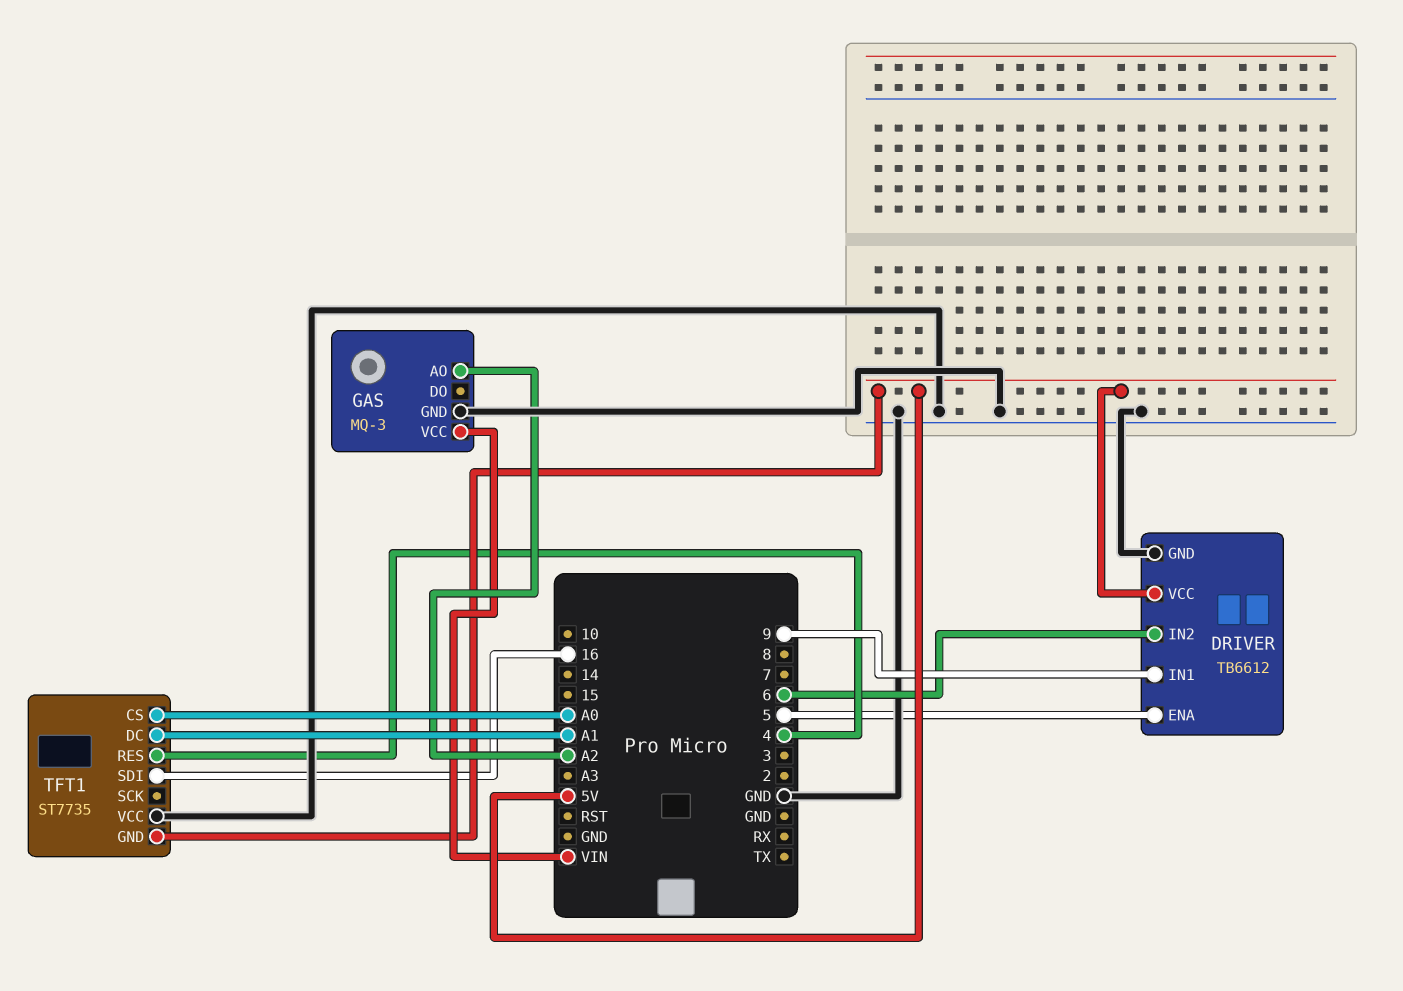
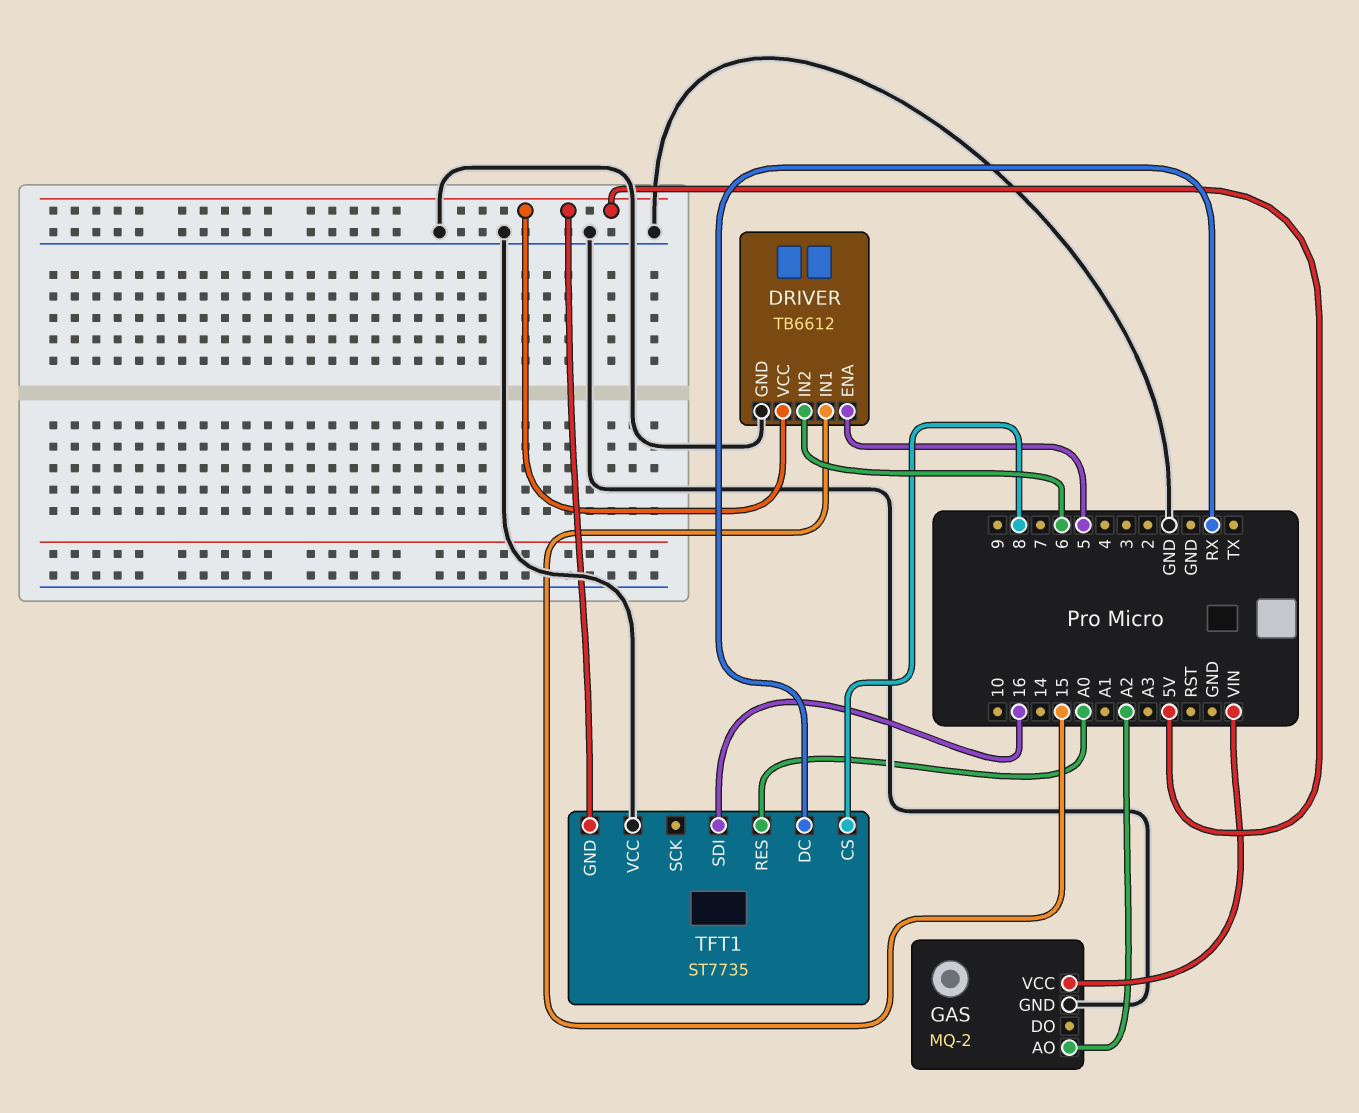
DRIVER pin IN1: 9 -> 15
GAS: MQ-3 -> MQ-2
TFT1 pin CS: A0 -> 8
TFT1 pin DC: A1 -> RX
TFT1 pin RES: 4 -> A0

